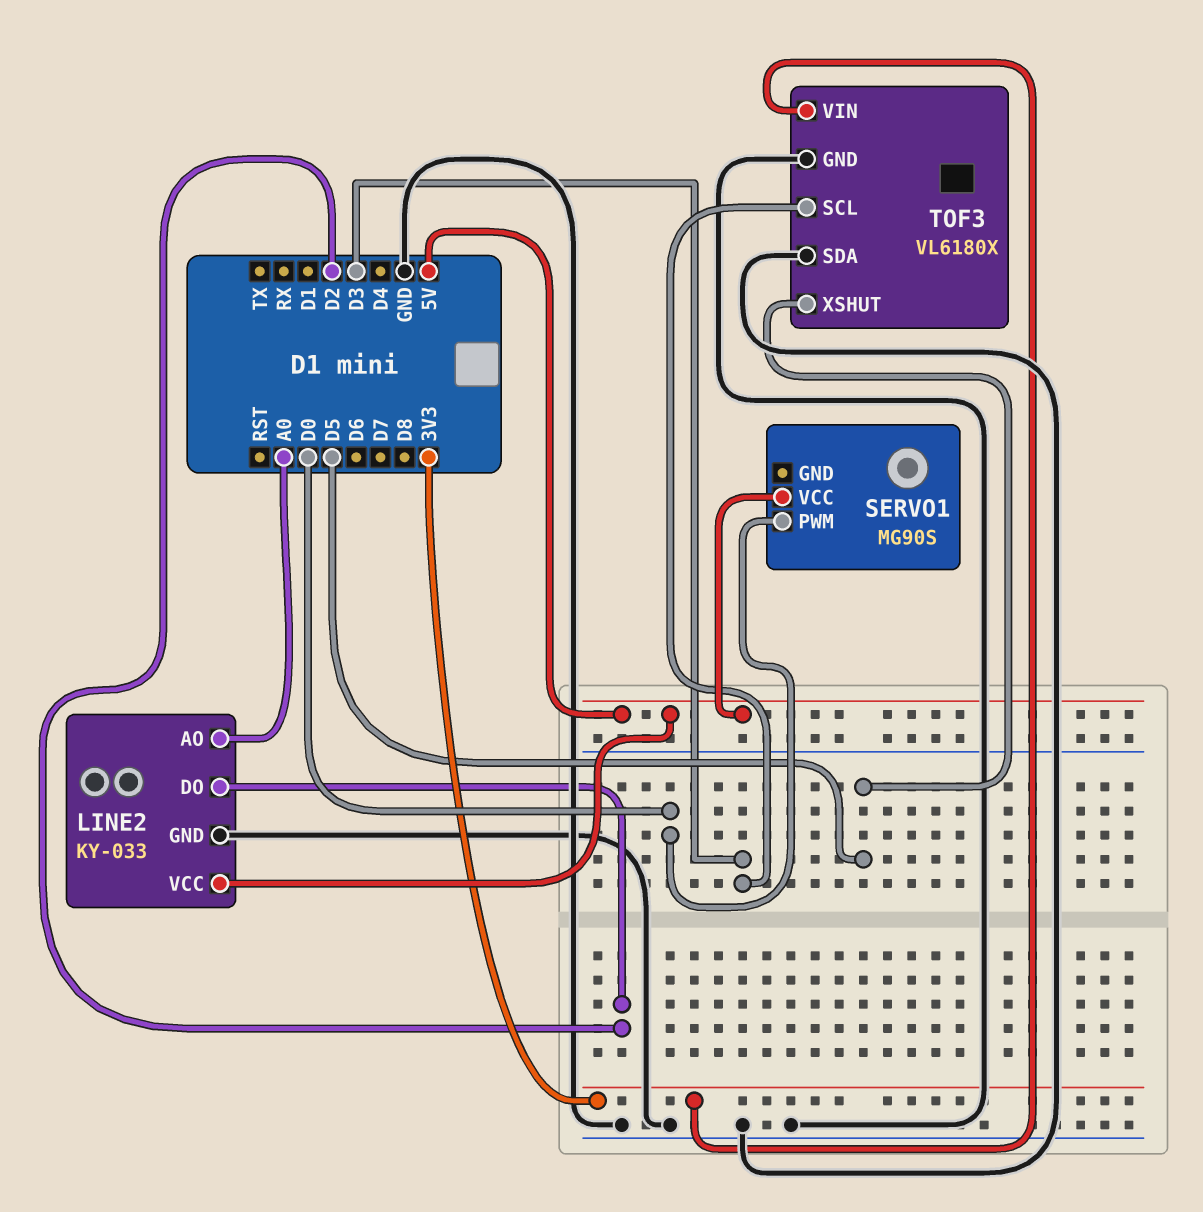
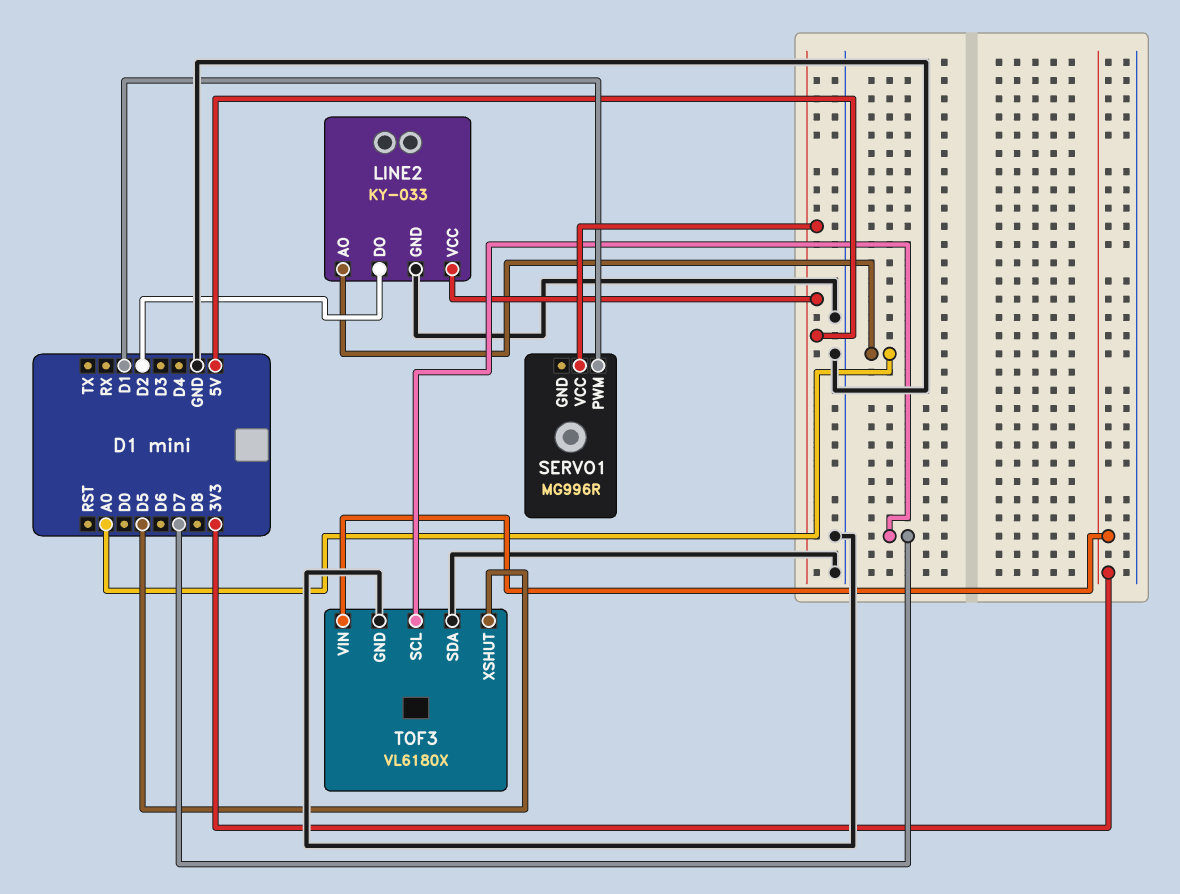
SERVO1: MG90S -> MG996R
SERVO1 pin PWM: D0 -> D1
TOF3 pin SCL: D3 -> D7

